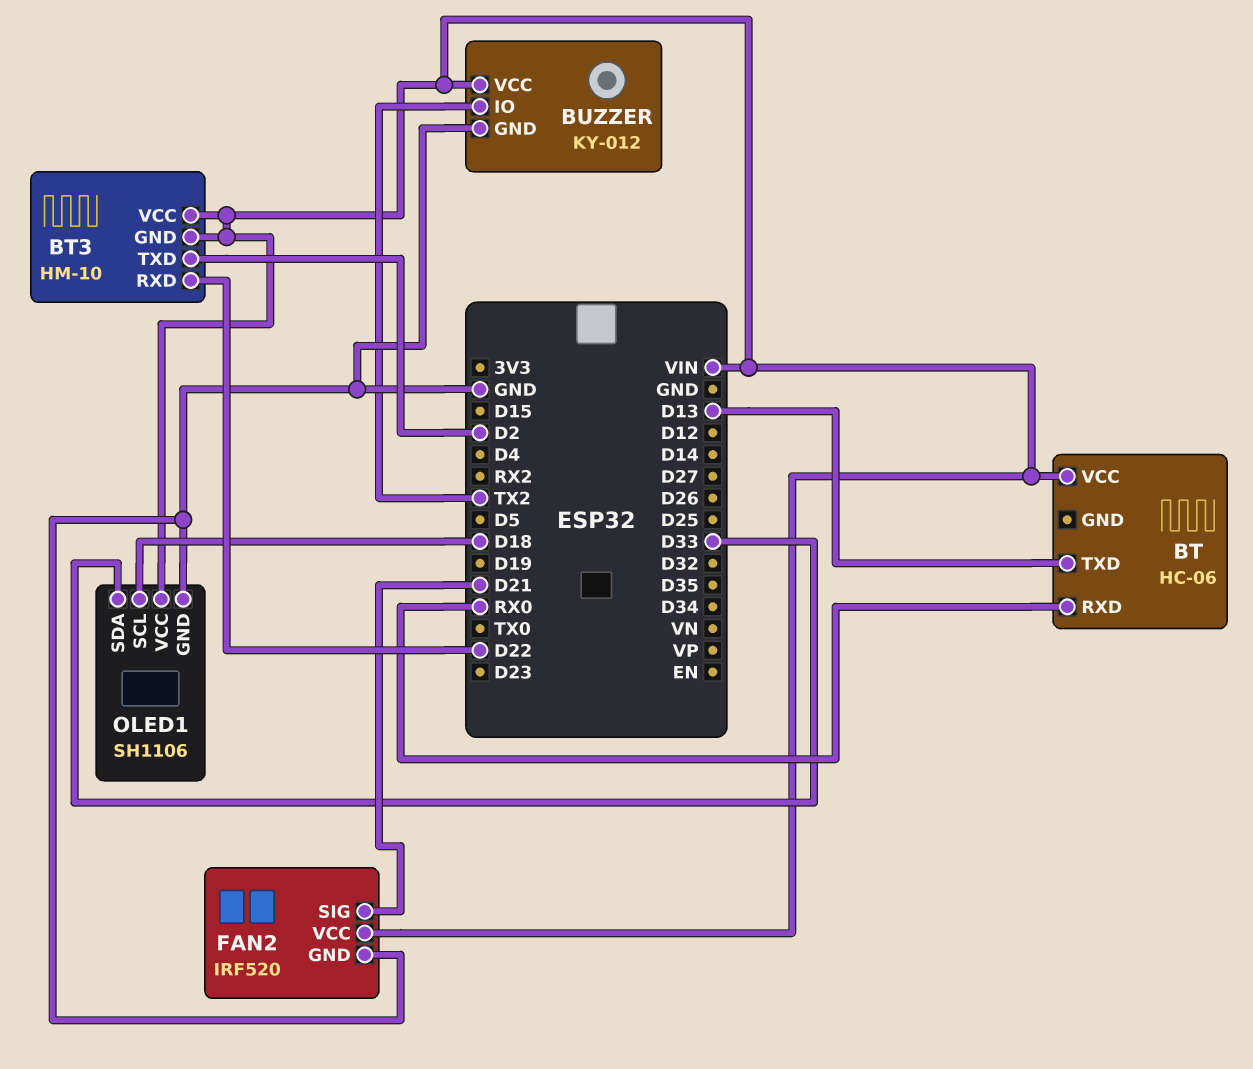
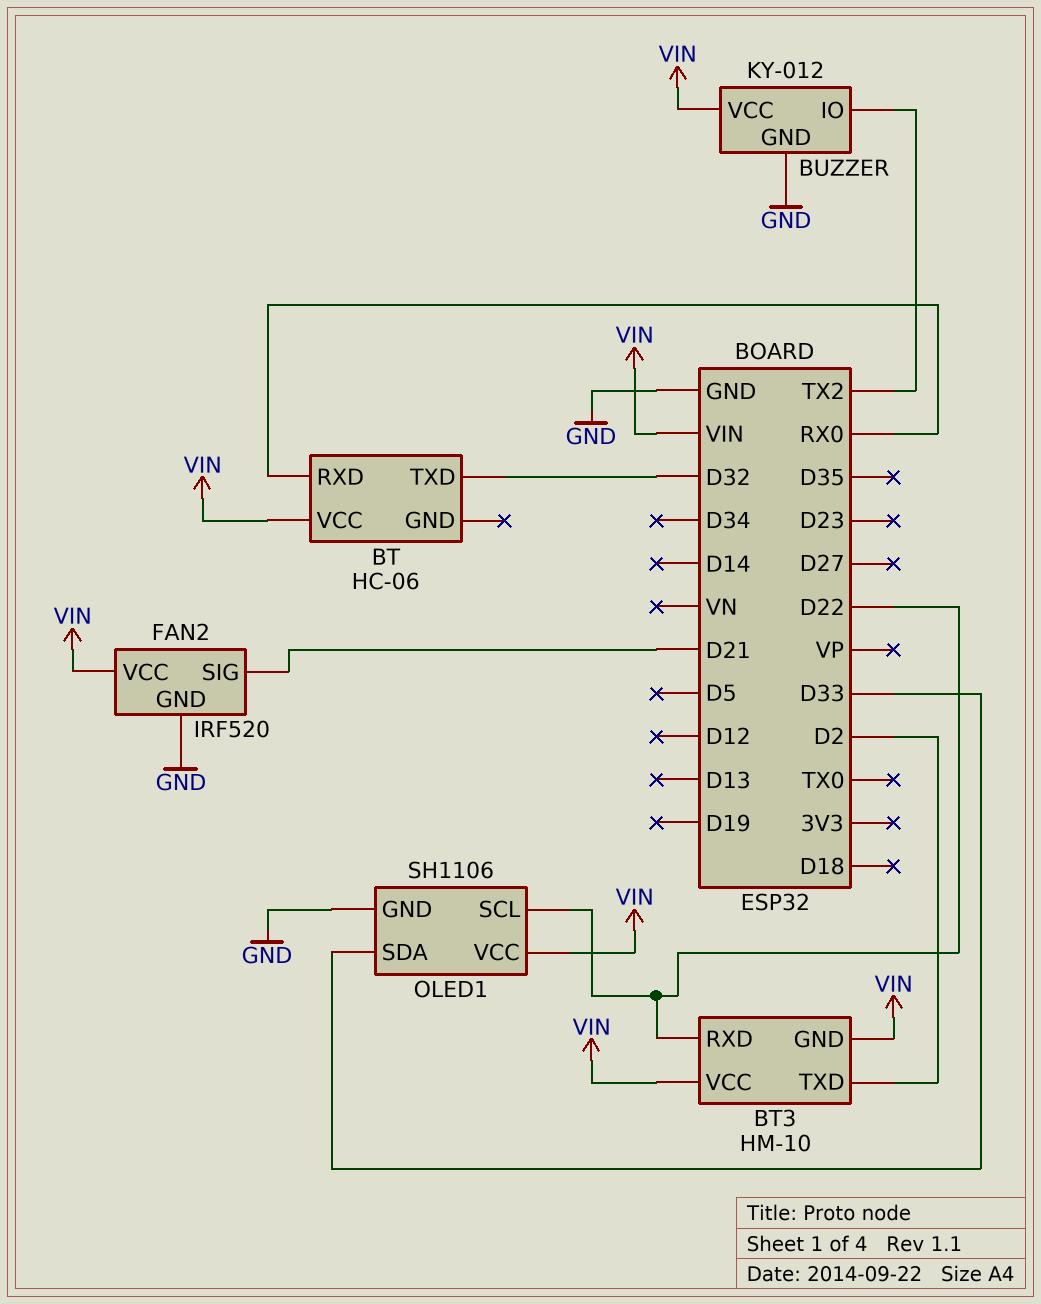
BT pin TXD: D13 -> D32
OLED1 pin SCL: D18 -> D22

